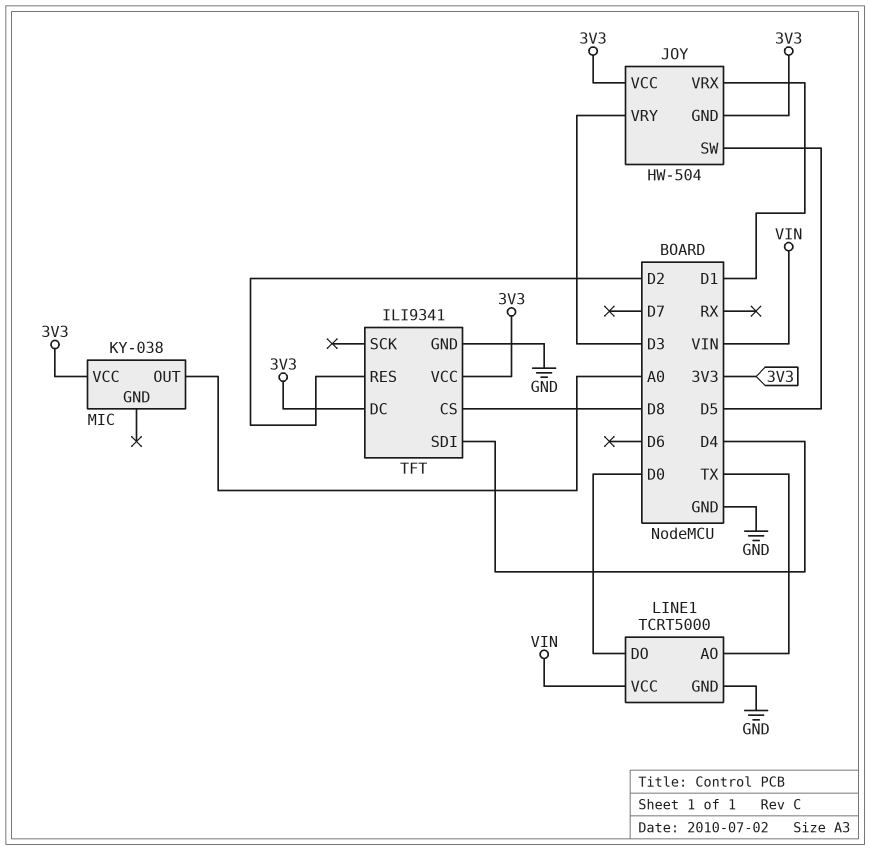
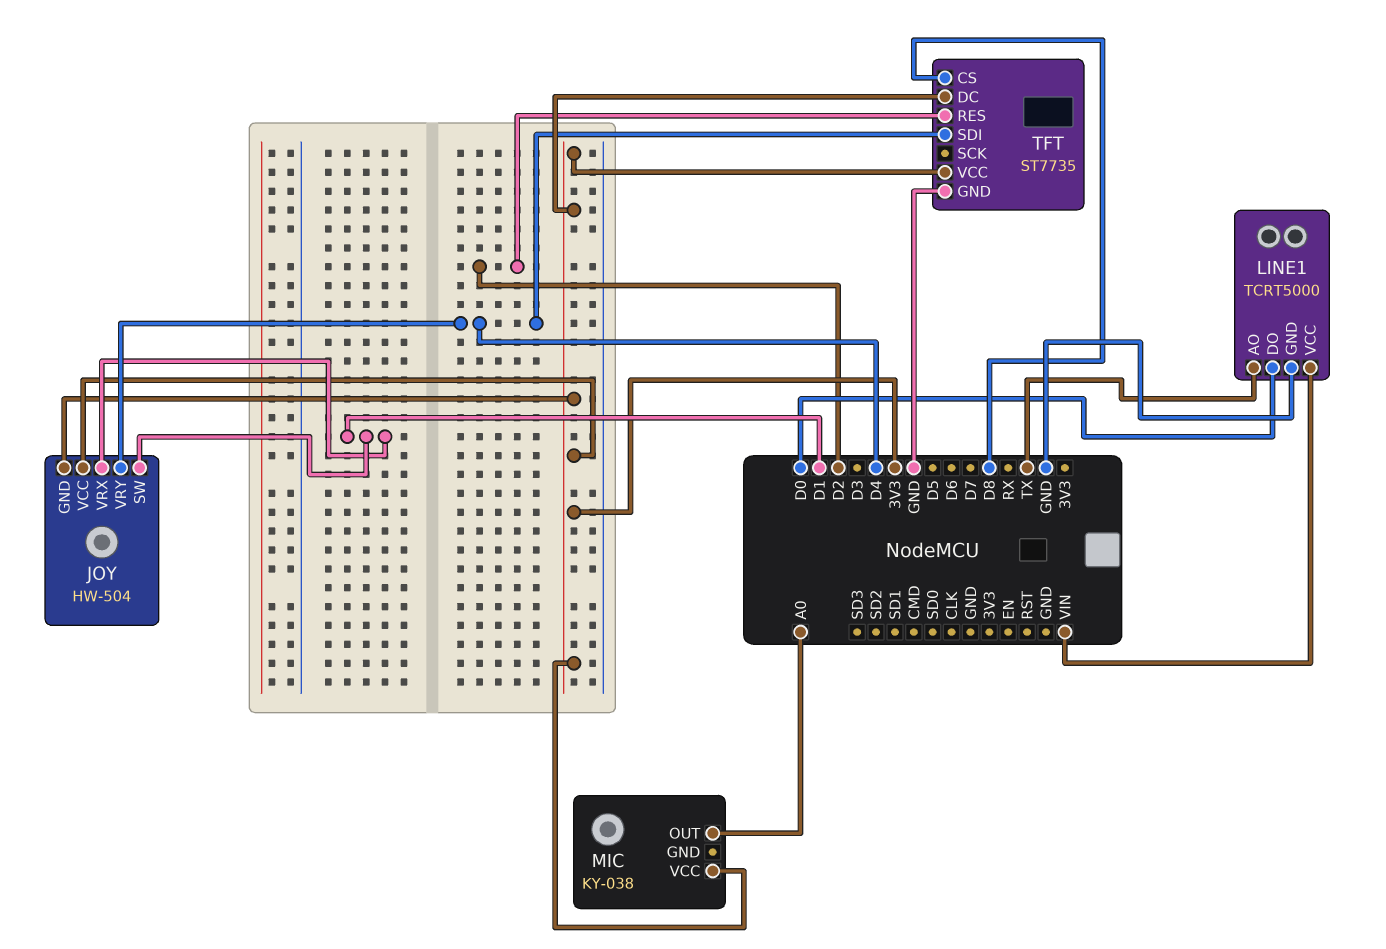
JOY pin SW: D5 -> D1
JOY pin VRY: D3 -> D4
TFT: ILI9341 -> ST7735

